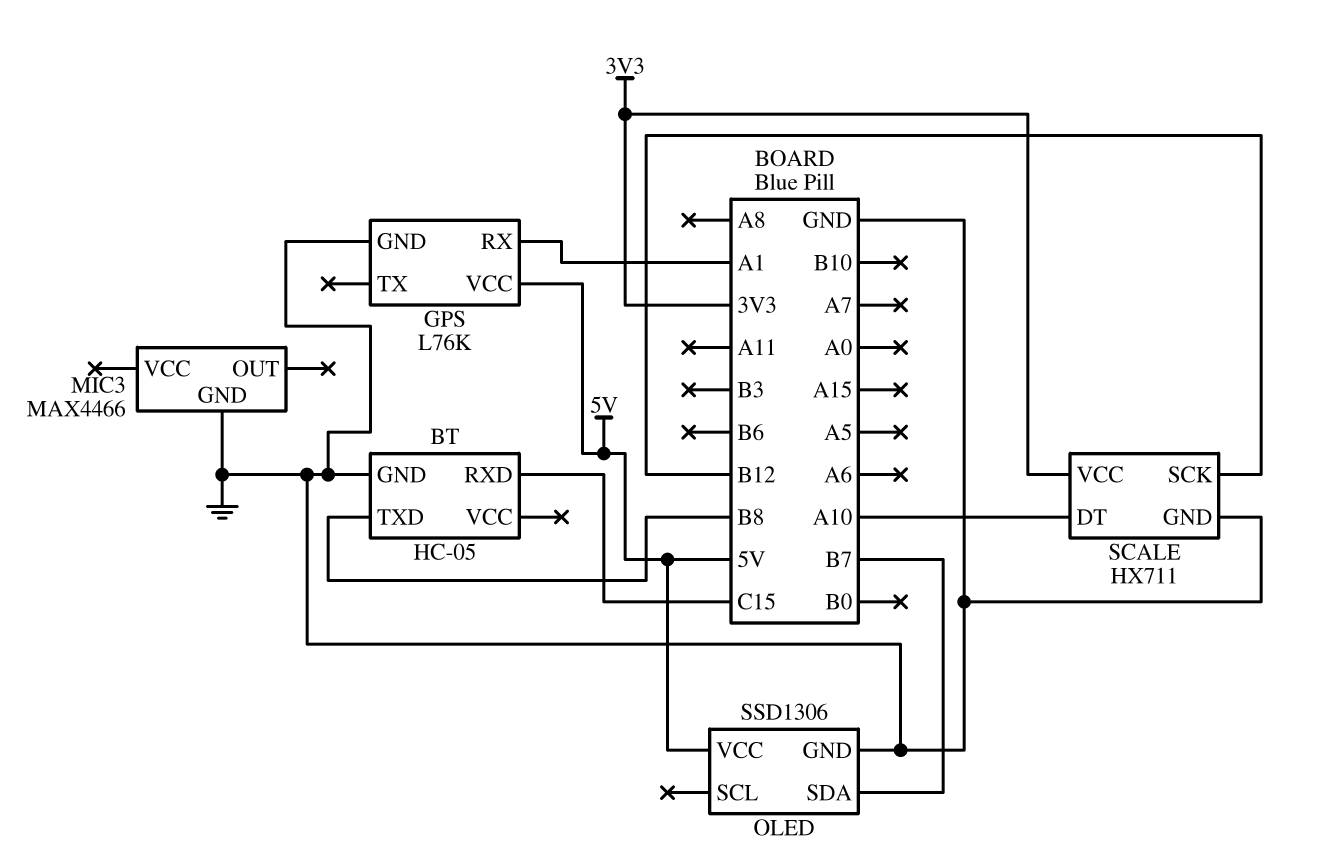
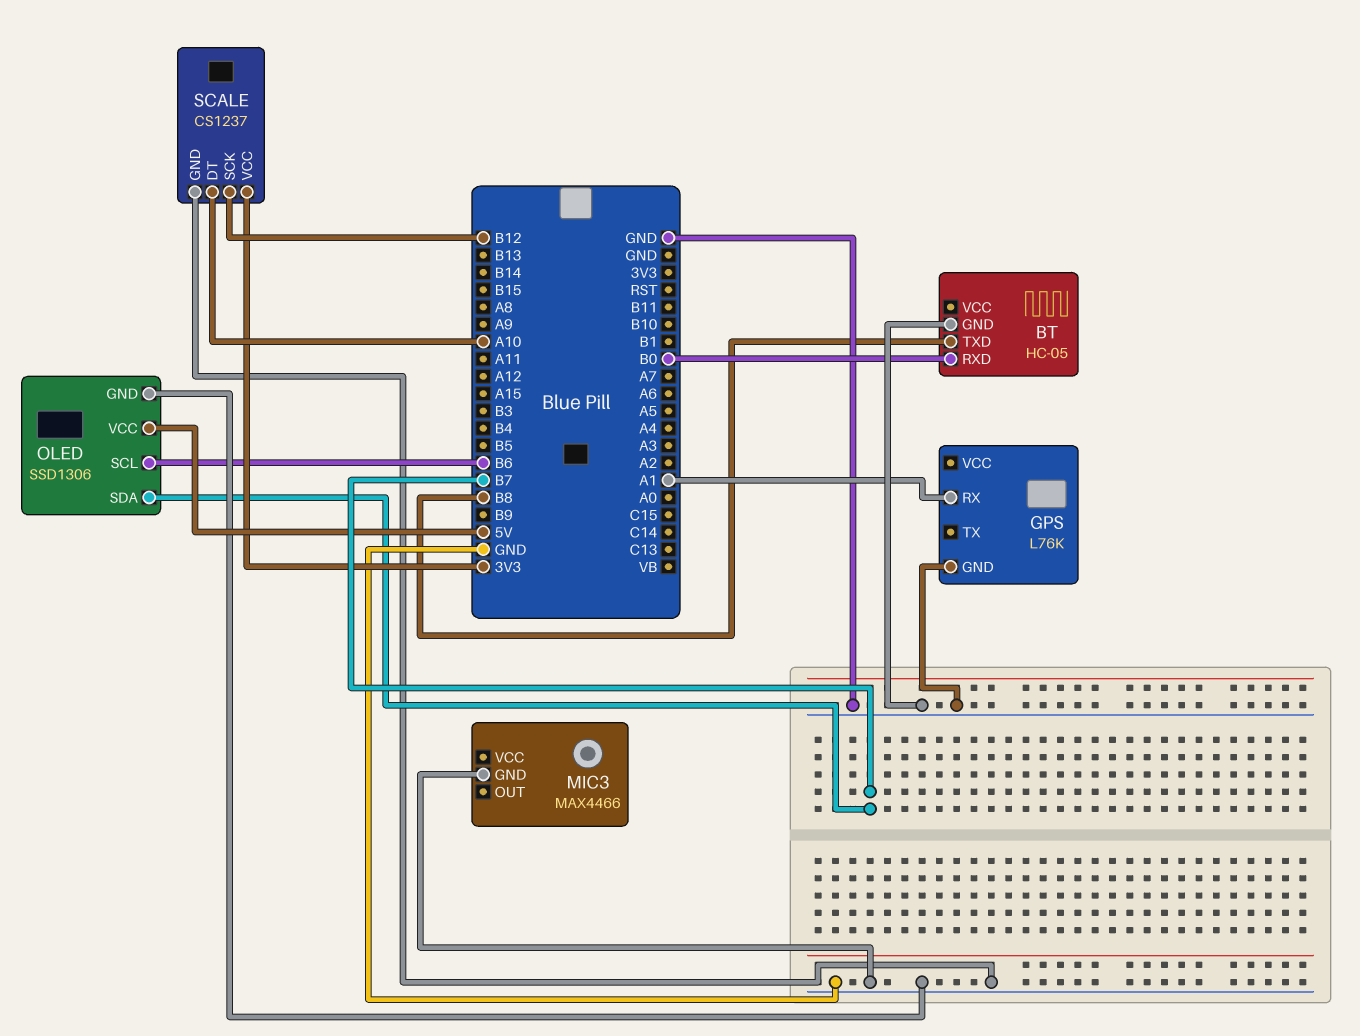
BT pin RXD: C15 -> B0
GPS pin VCC: 5V -> none
OLED pin SCL: none -> B6
SCALE: HX711 -> CS1237

